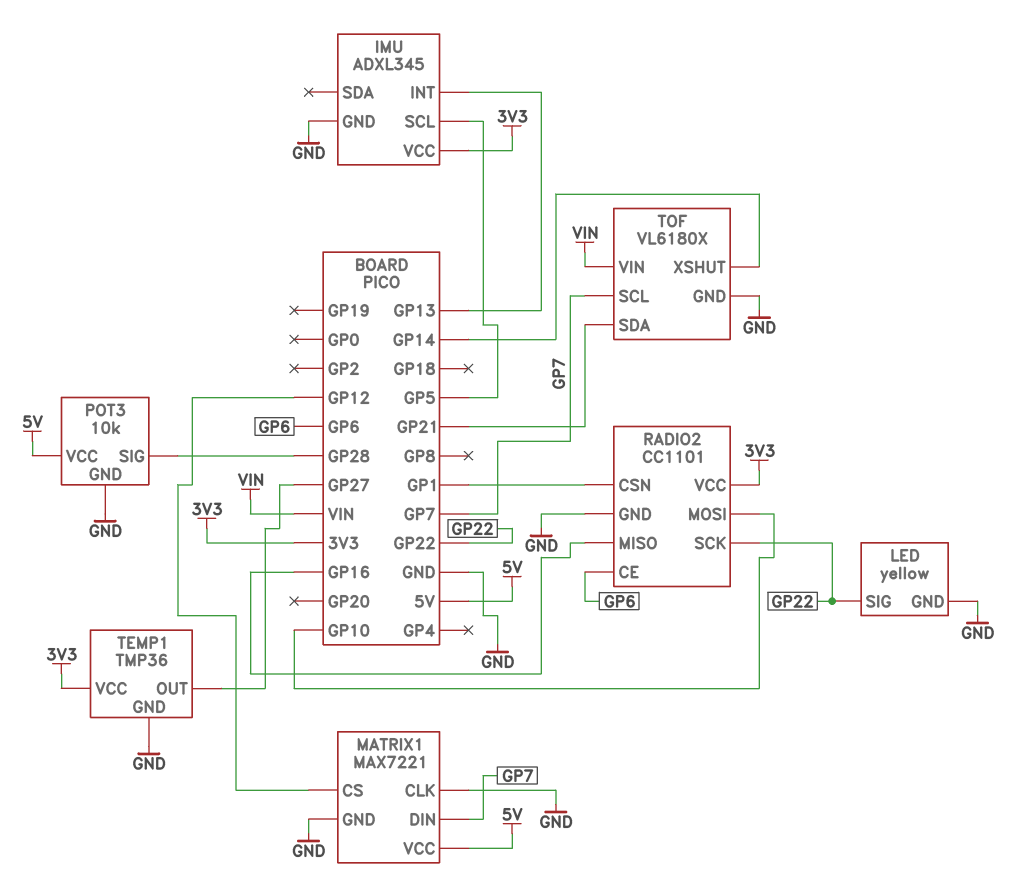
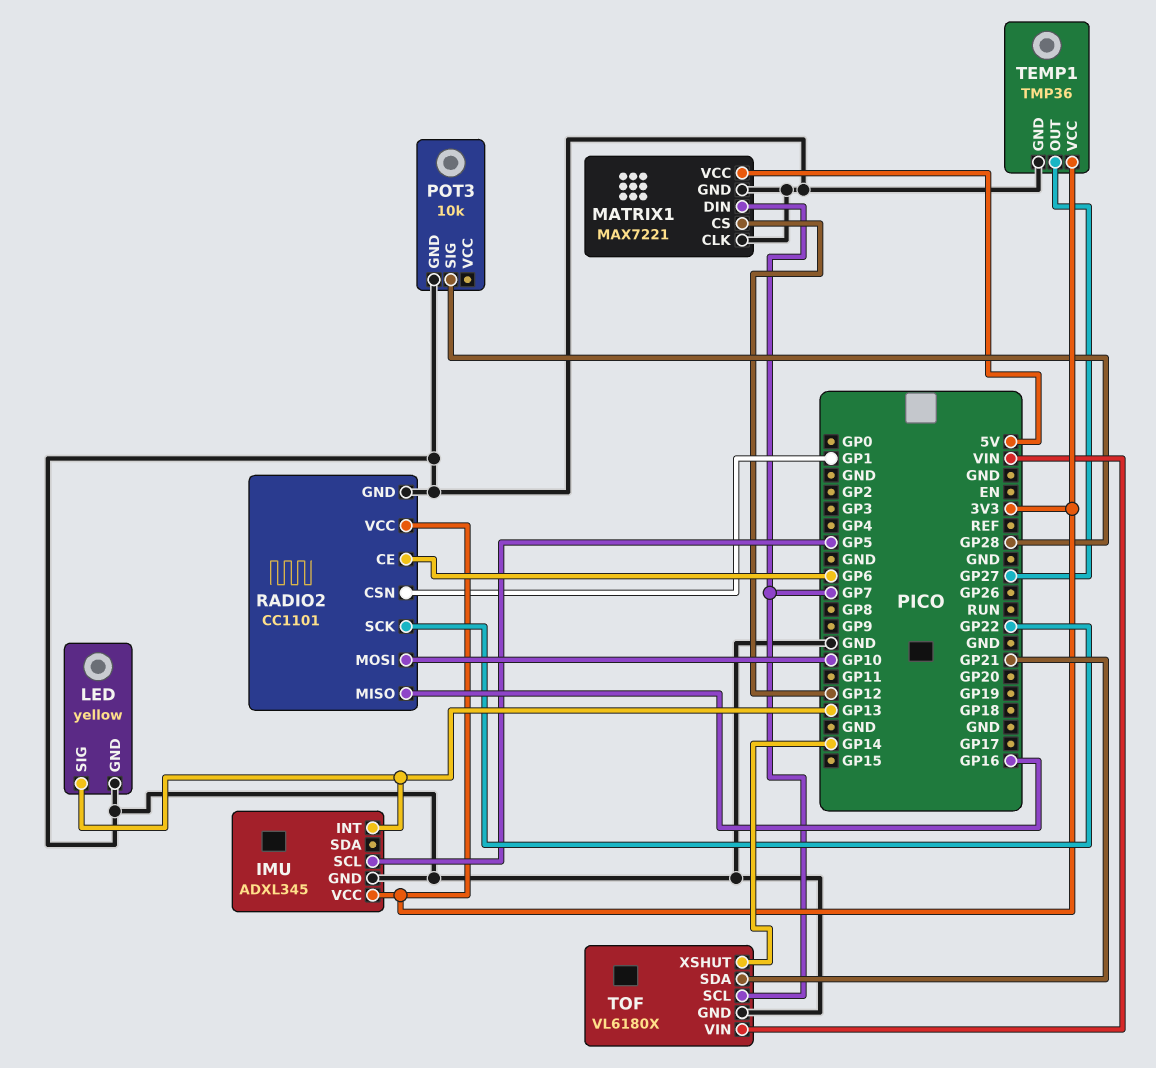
LED pin SIG: GP22 -> GP13
POT3 pin VCC: 5V -> none

